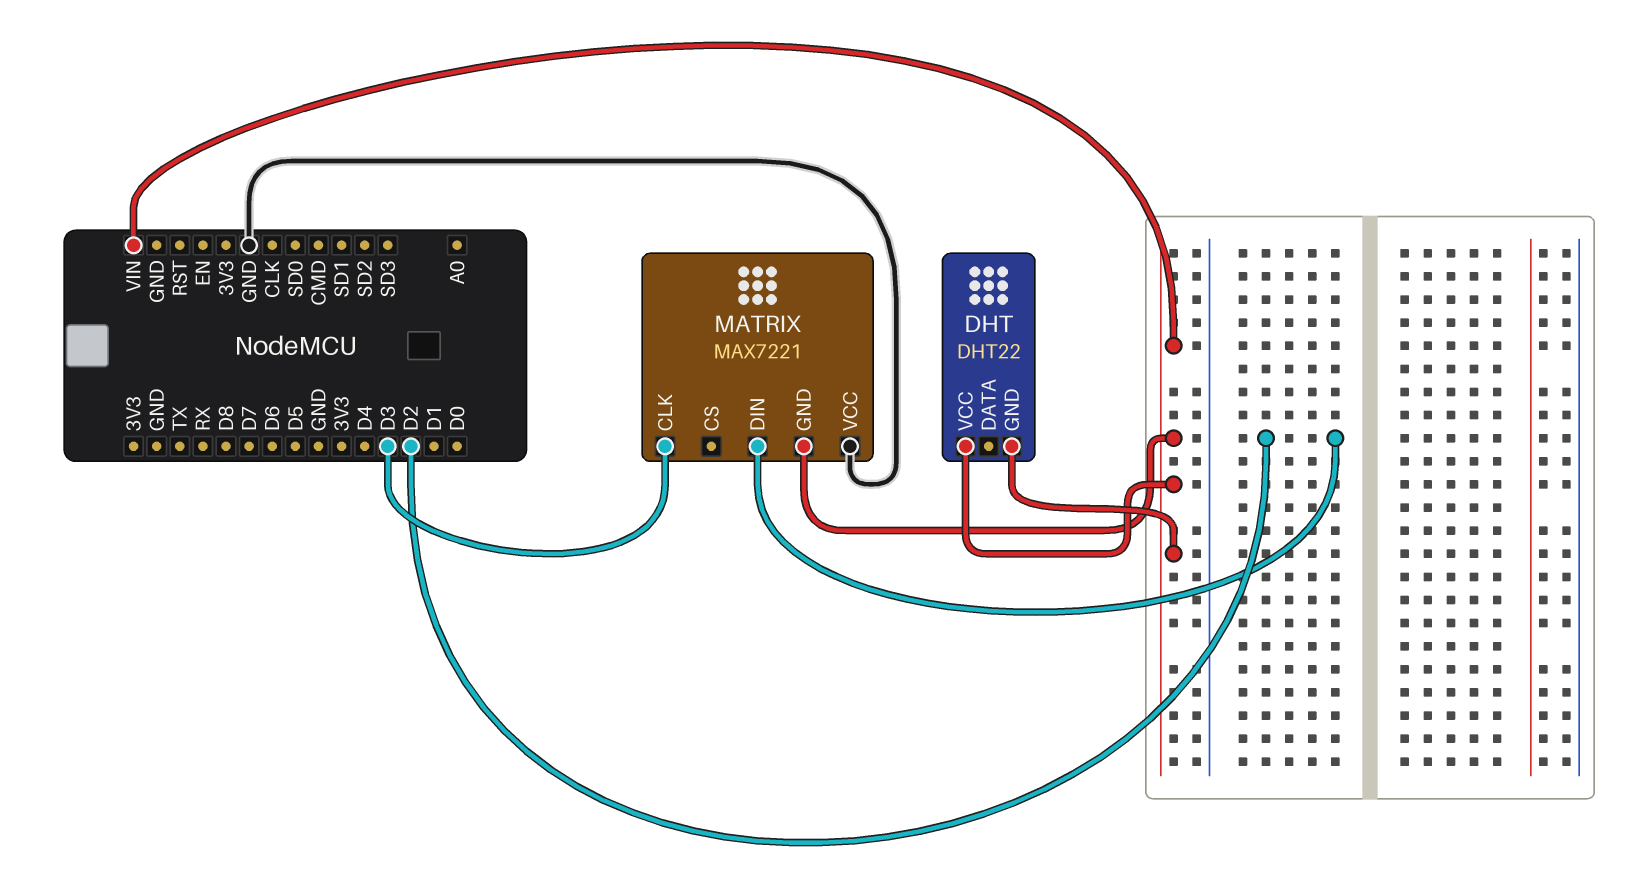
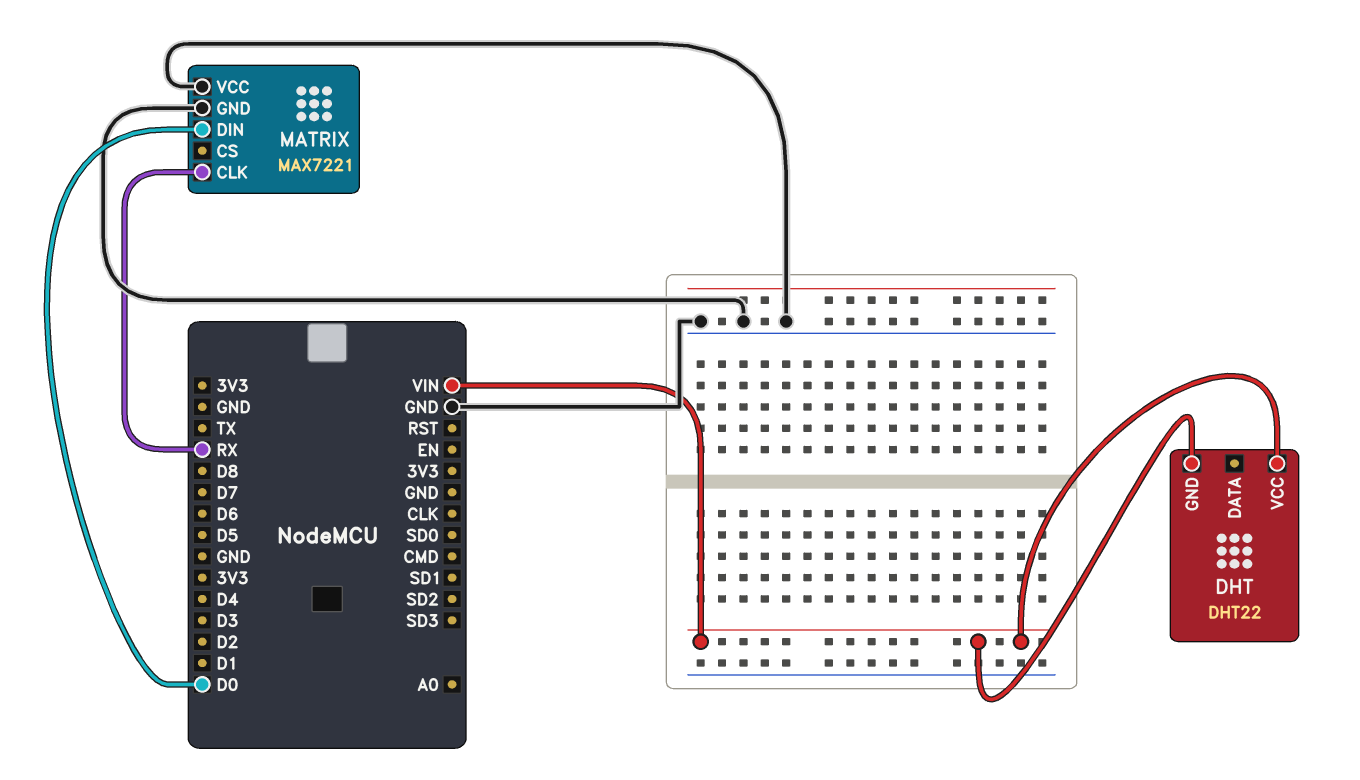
MATRIX pin CLK: D3 -> RX
MATRIX pin DIN: D2 -> D0
MATRIX pin GND: VIN -> GND

